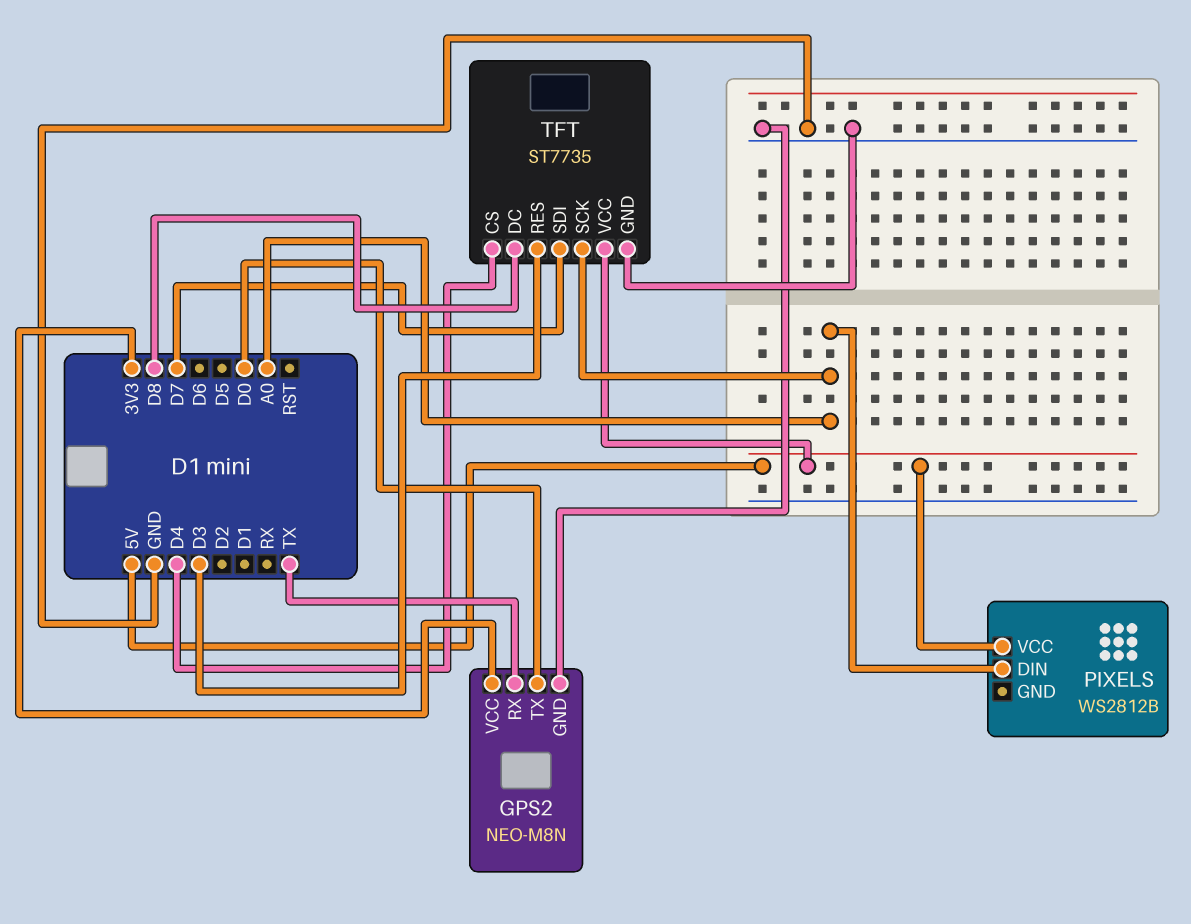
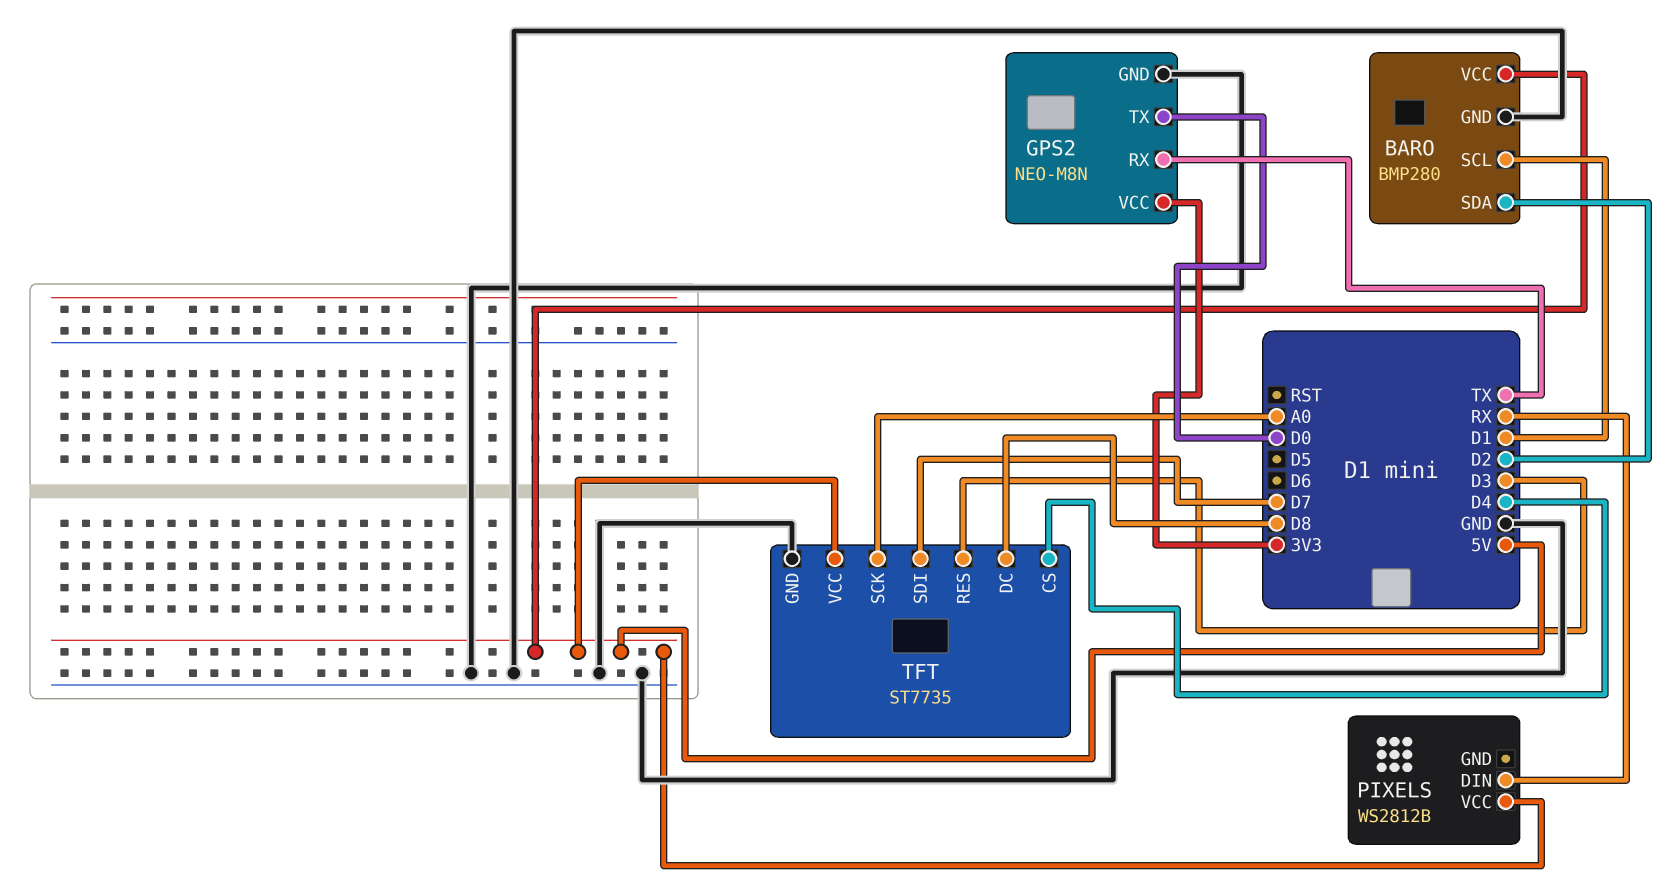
BARO: none -> BMP280
BARO pin GND: none -> GND
BARO pin SCL: none -> D1
BARO pin SDA: none -> D2
BARO pin VCC: none -> 5V
PIXELS pin DIN: A0 -> RX

